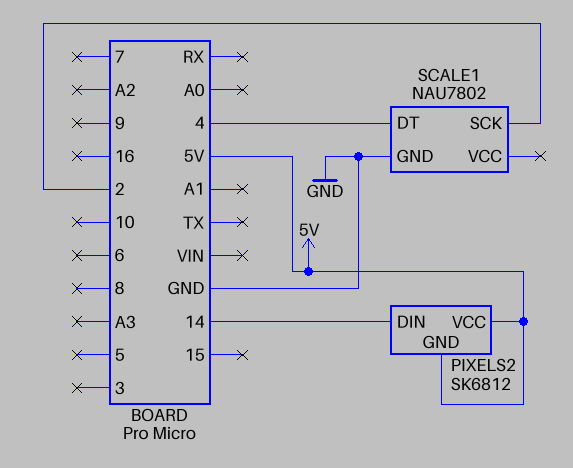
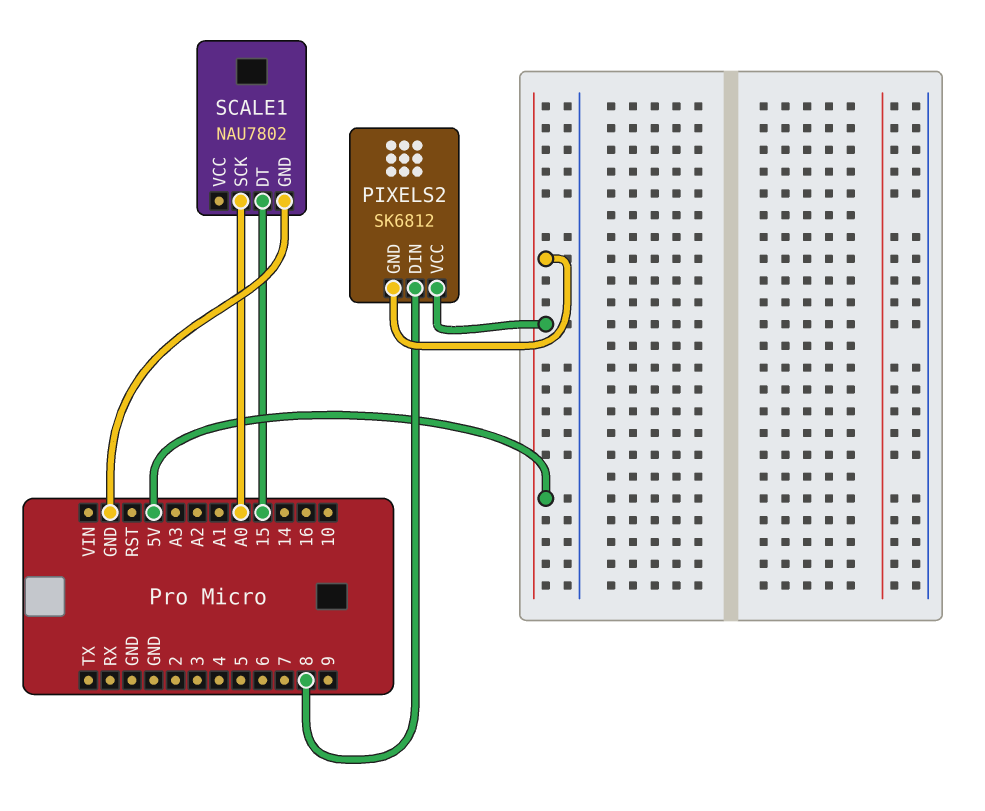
PIXELS2 pin DIN: 14 -> 8
SCALE1 pin DT: 4 -> 15
SCALE1 pin SCK: 2 -> A0

